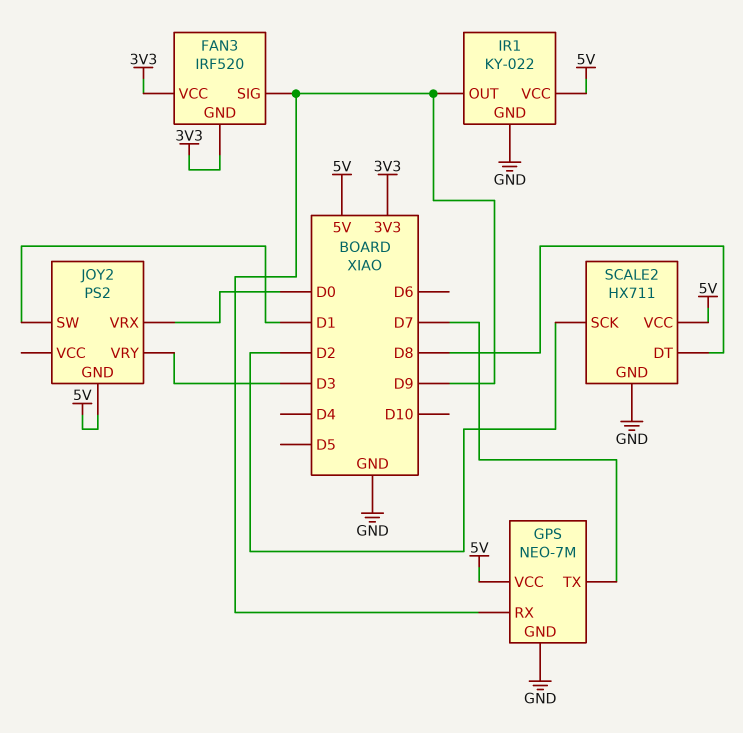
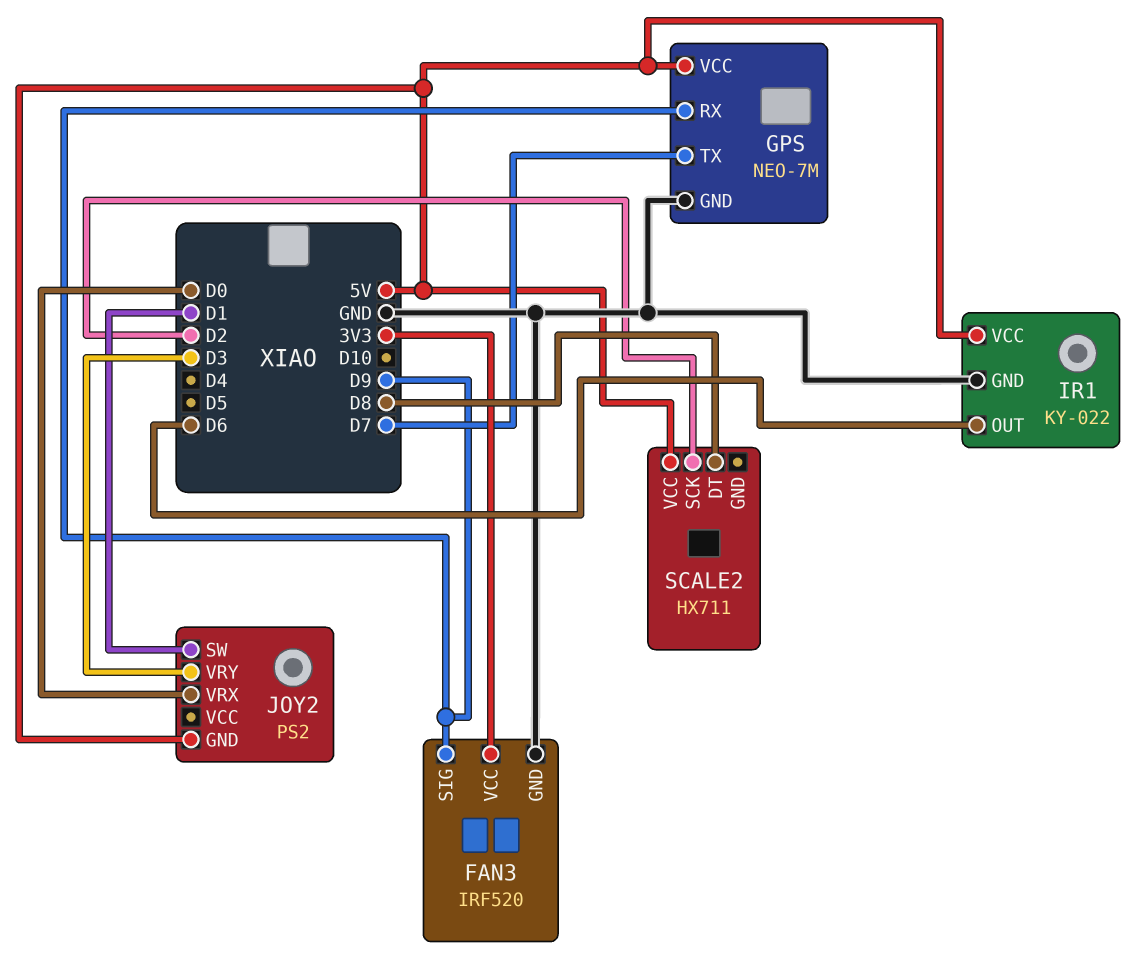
FAN3 pin GND: 3V3 -> GND
IR1 pin OUT: D9 -> D6
SCALE2 pin GND: GND -> none

